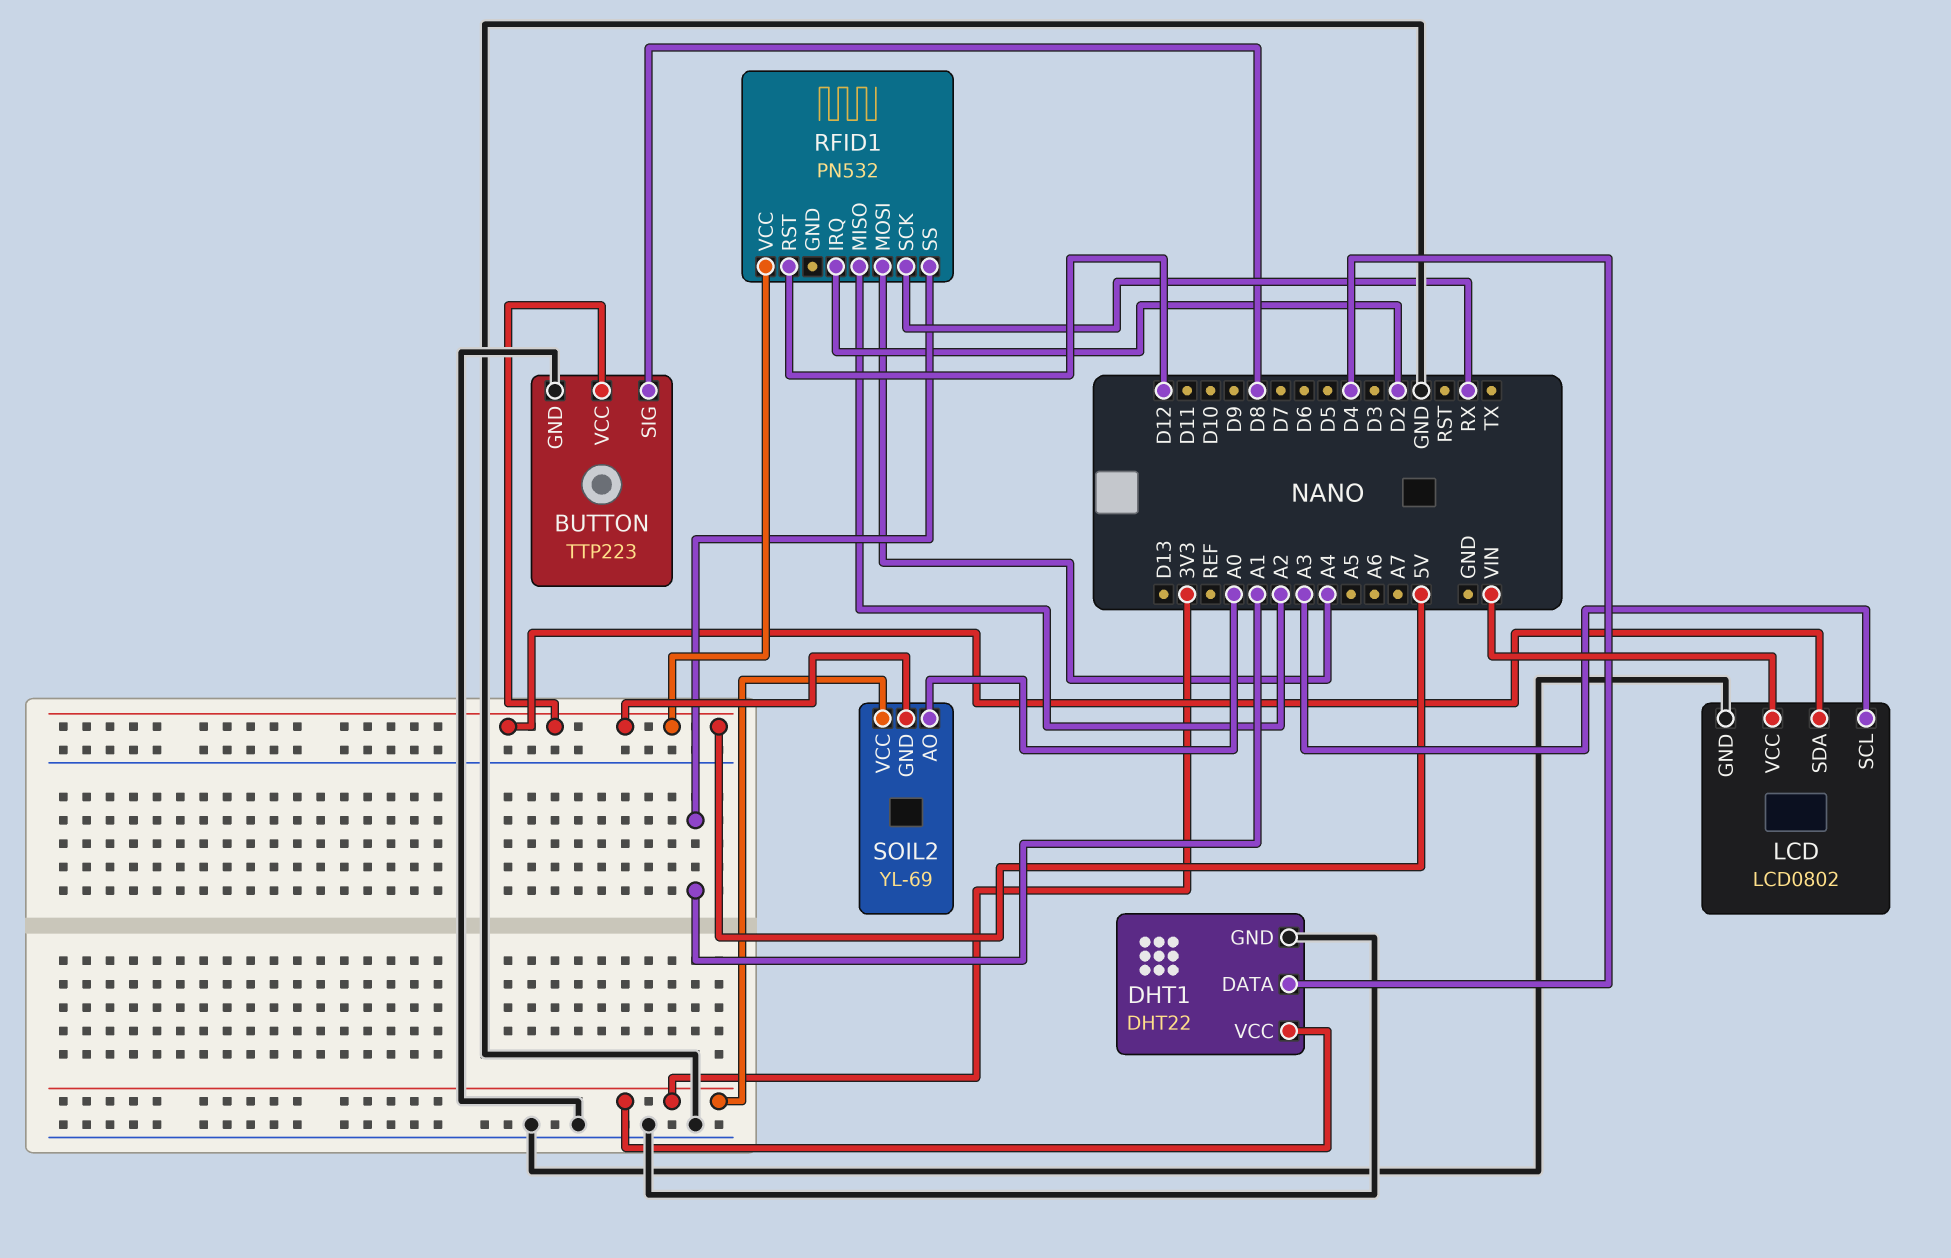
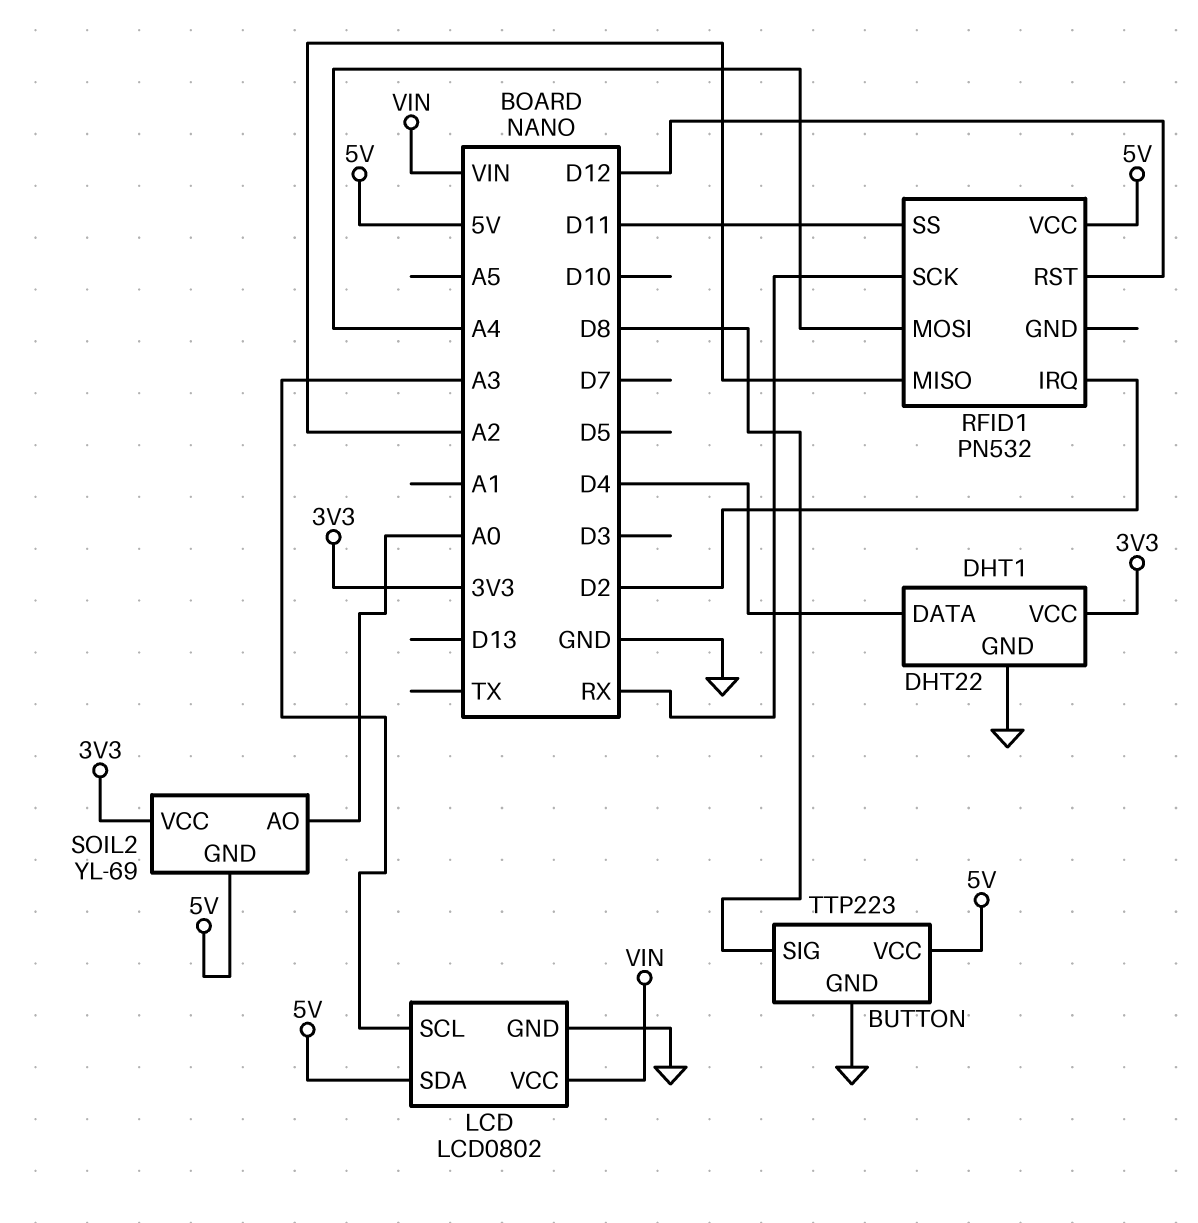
RFID1 pin SS: A1 -> D11

